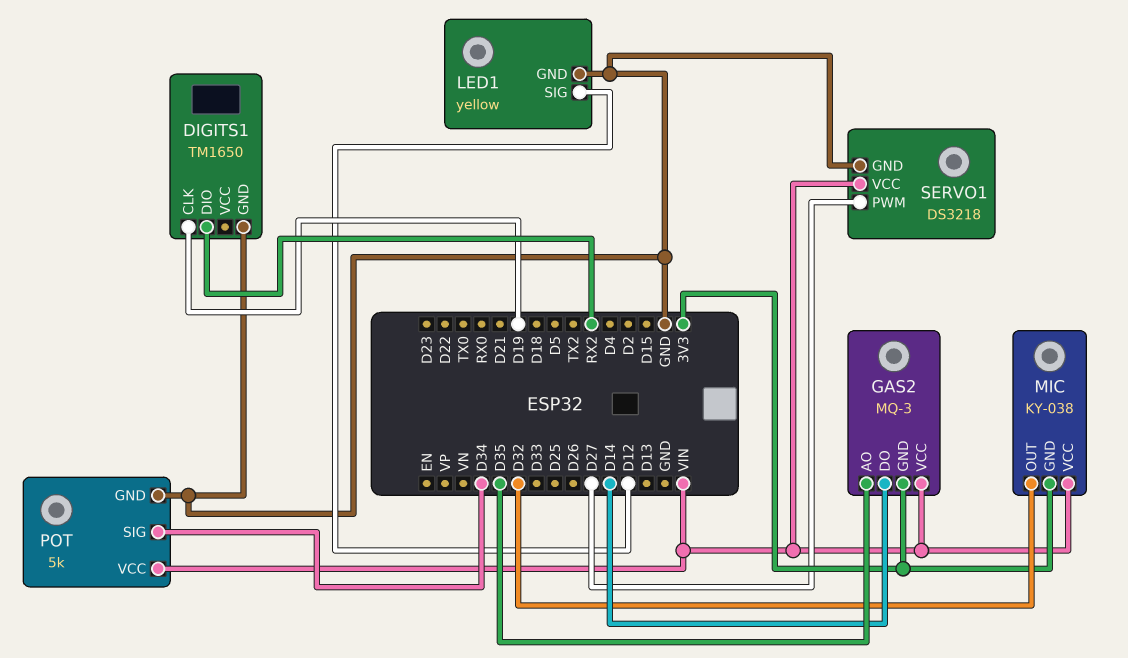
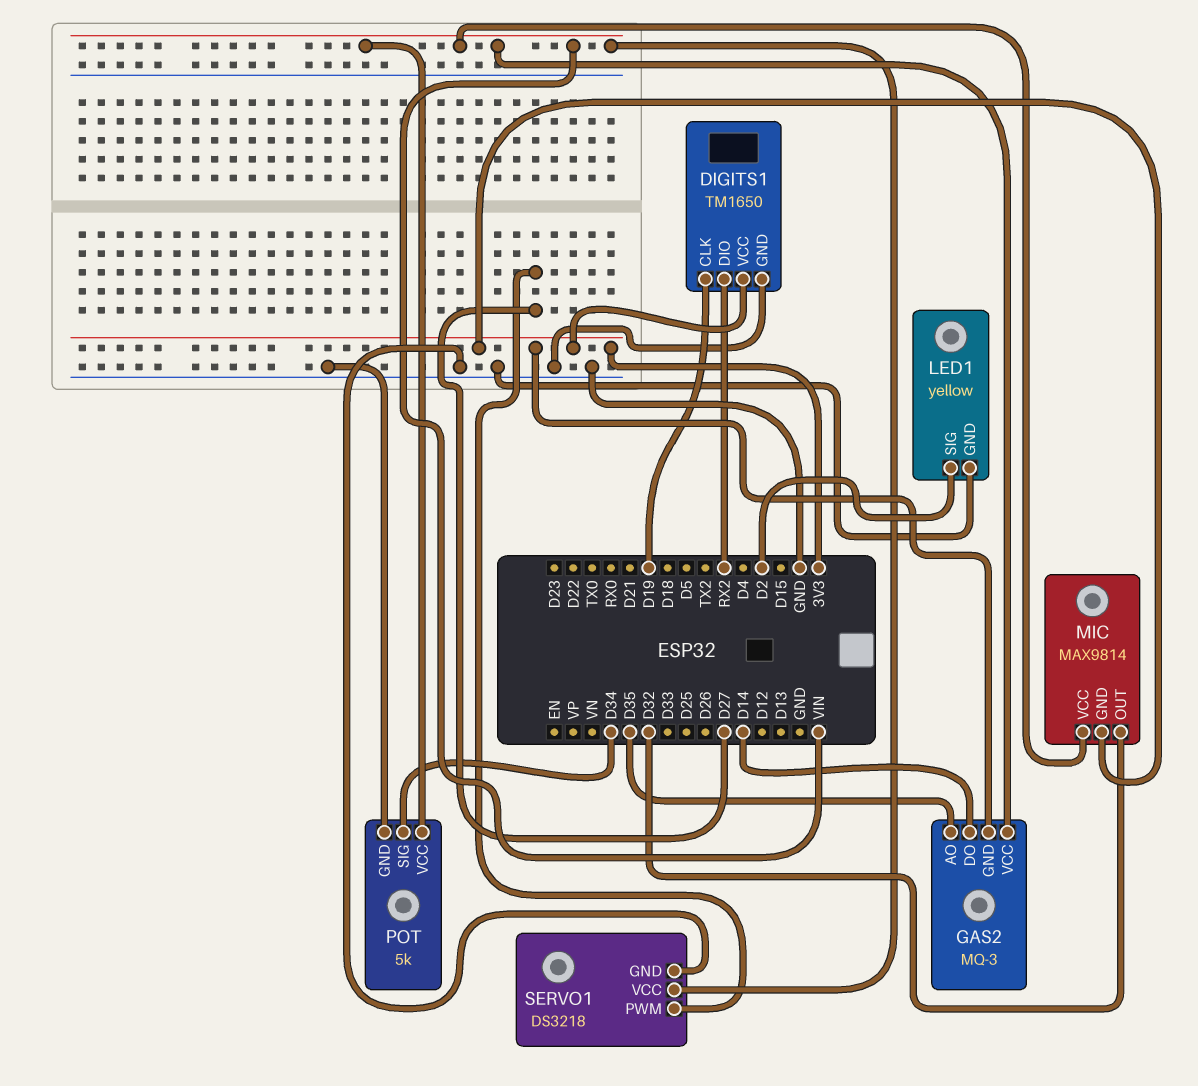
DIGITS1 pin VCC: none -> 3V3
LED1 pin SIG: D12 -> D2
MIC: KY-038 -> MAX9814

